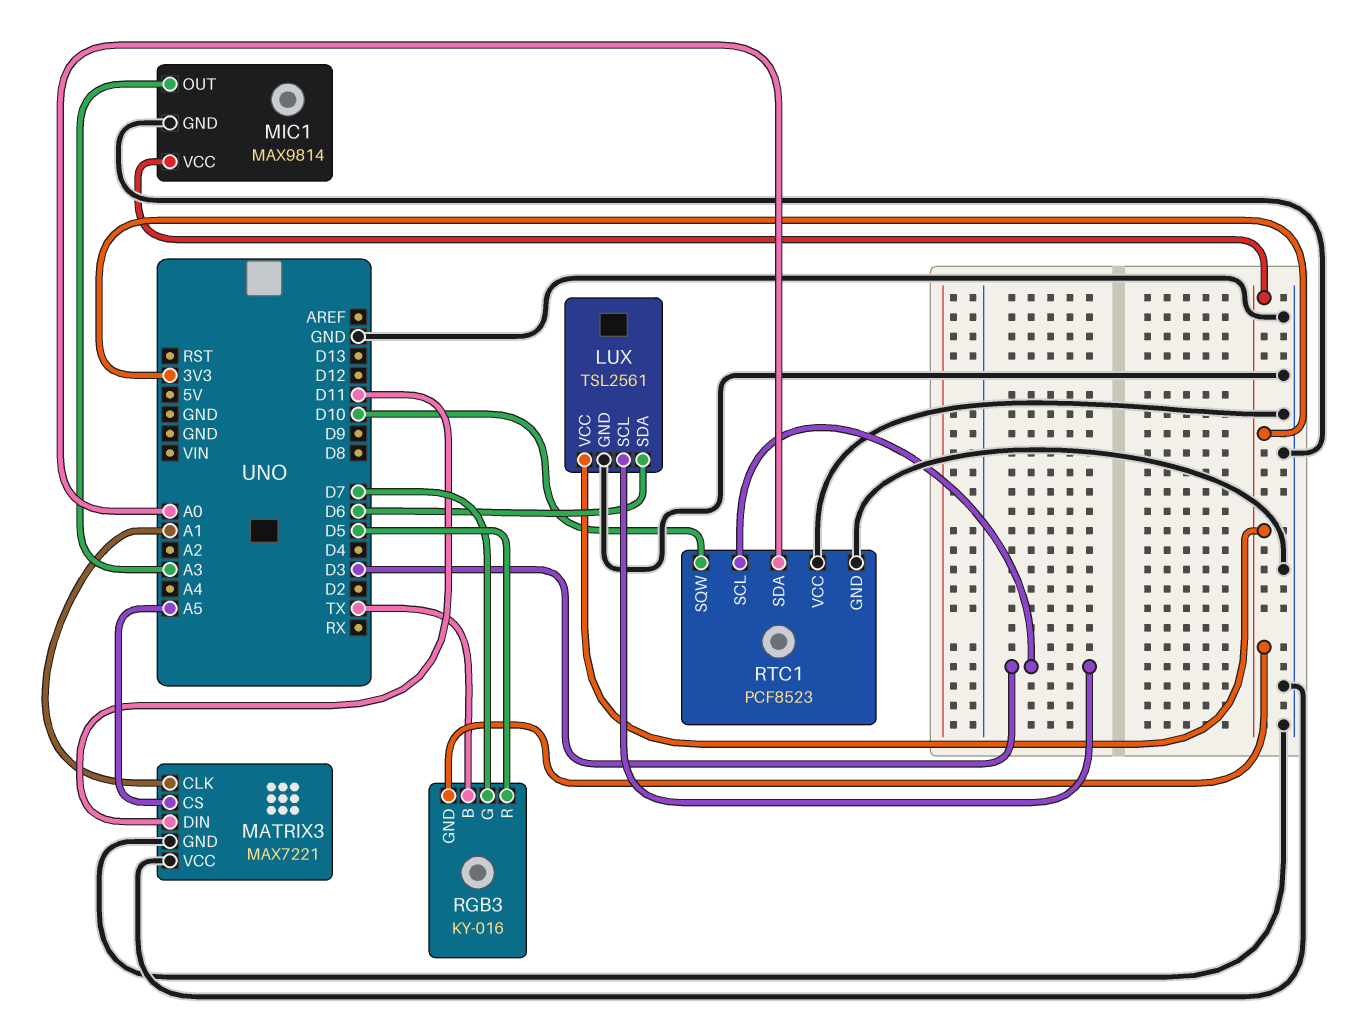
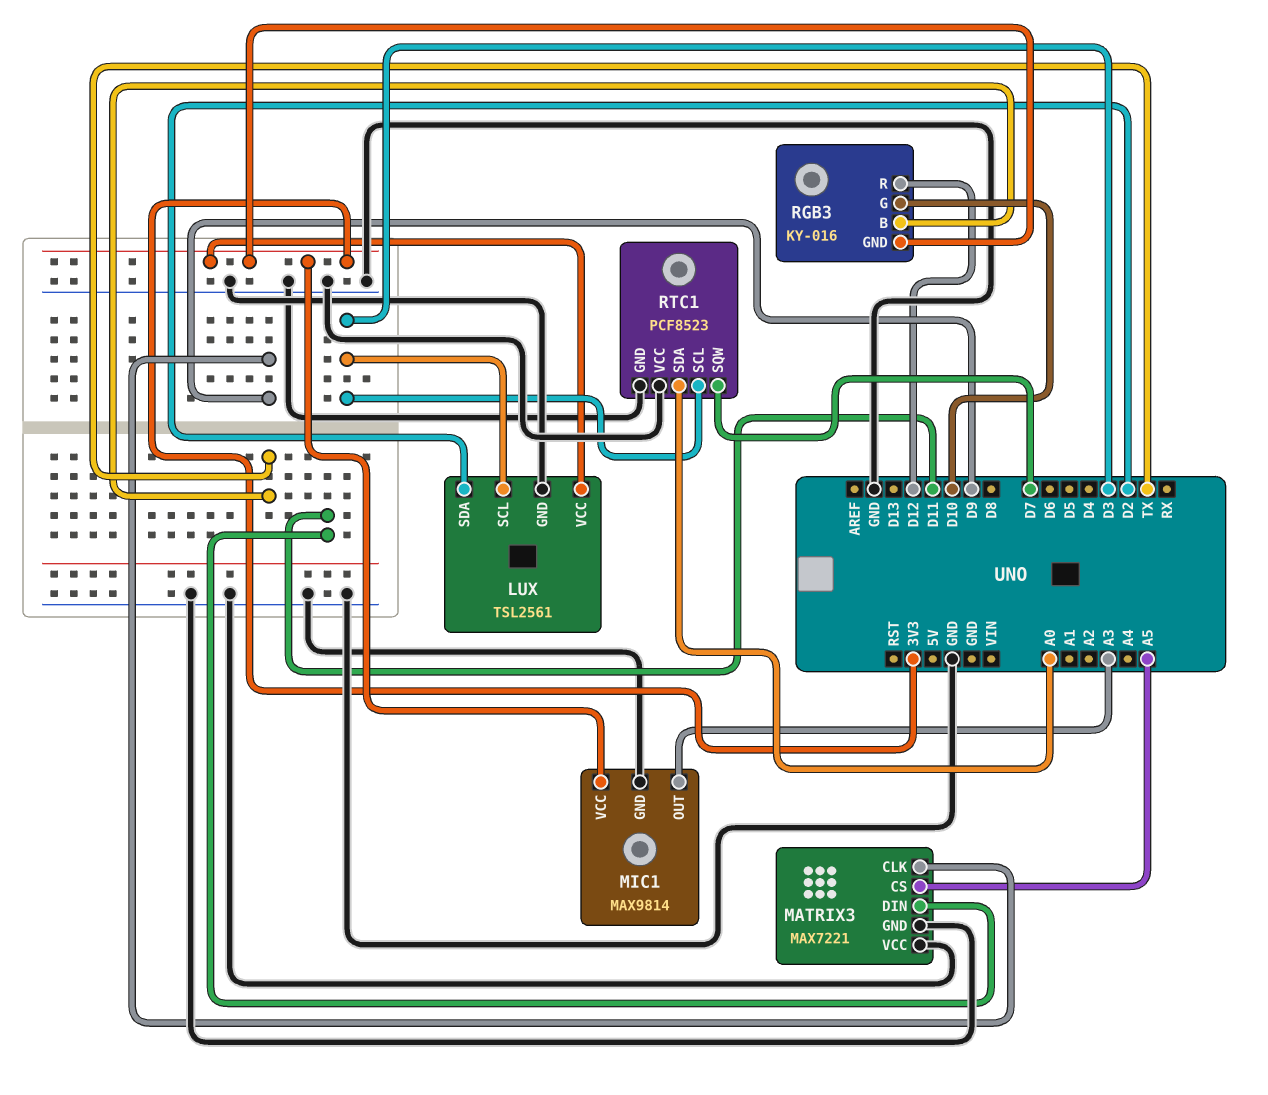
LUX pin SDA: D6 -> D2
MATRIX3 pin CLK: A1 -> D9
RGB3 pin G: D7 -> D10
RGB3 pin R: D5 -> D12
RTC1 pin SQW: D10 -> D7

